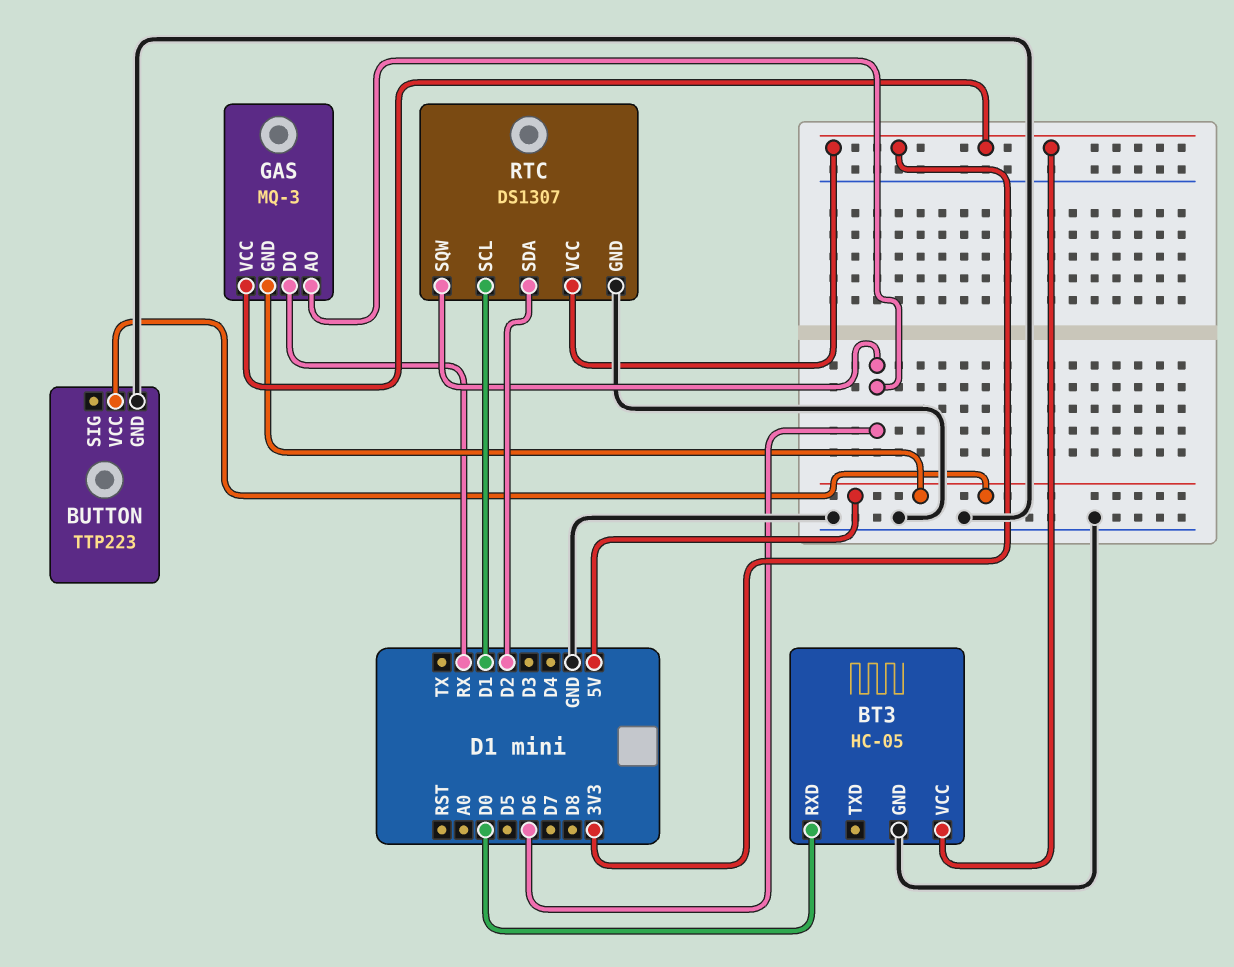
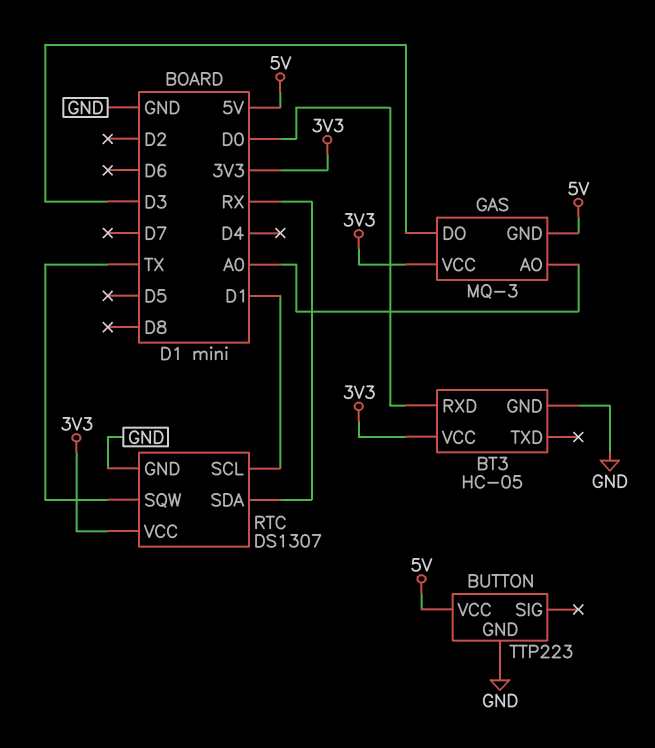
GAS pin AO: D6 -> A0
GAS pin DO: RX -> D3
RTC pin SDA: D2 -> RX
RTC pin SQW: D6 -> TX

